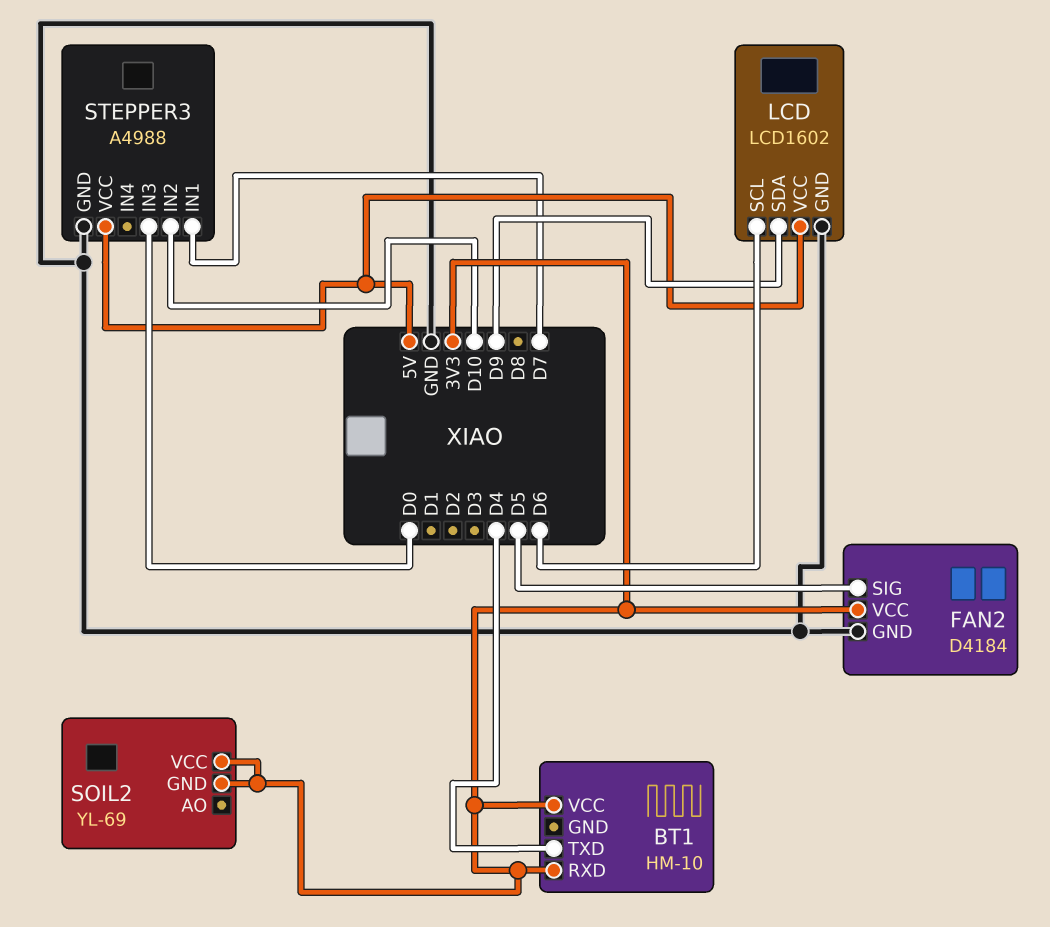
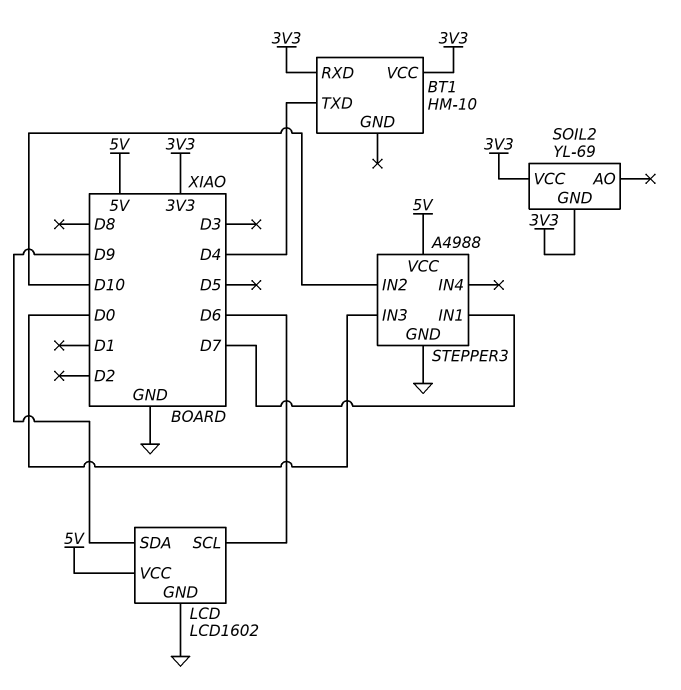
FAN2: D4184 -> none
FAN2 pin GND: GND -> none
FAN2 pin SIG: D5 -> none
FAN2 pin VCC: 3V3 -> none

